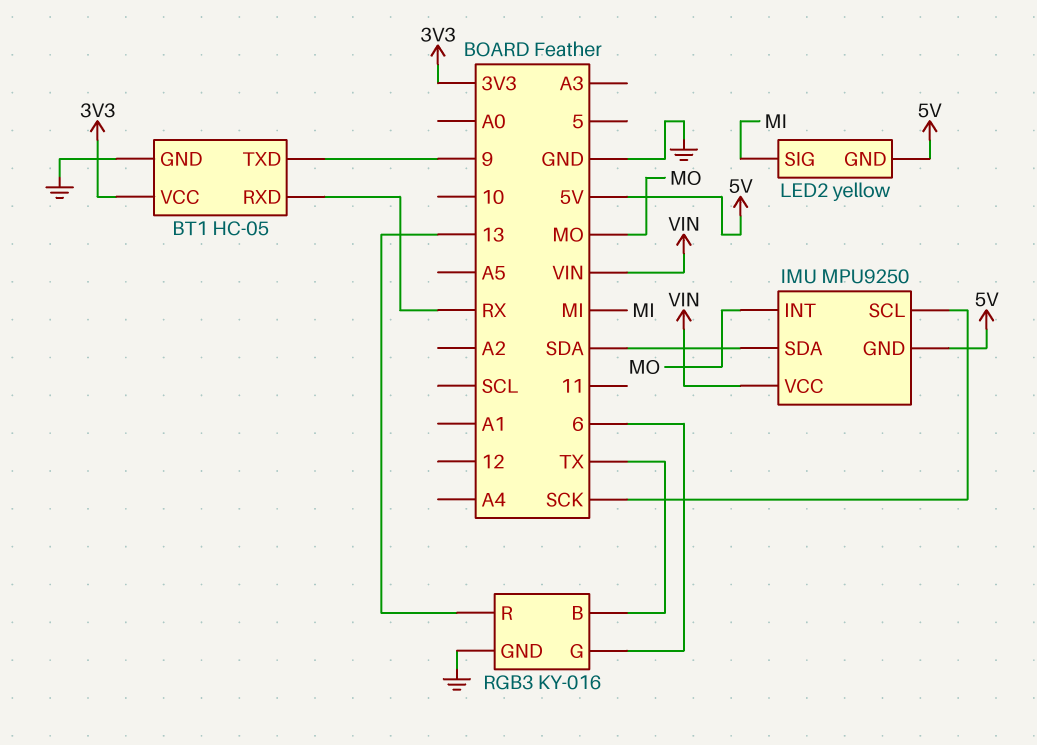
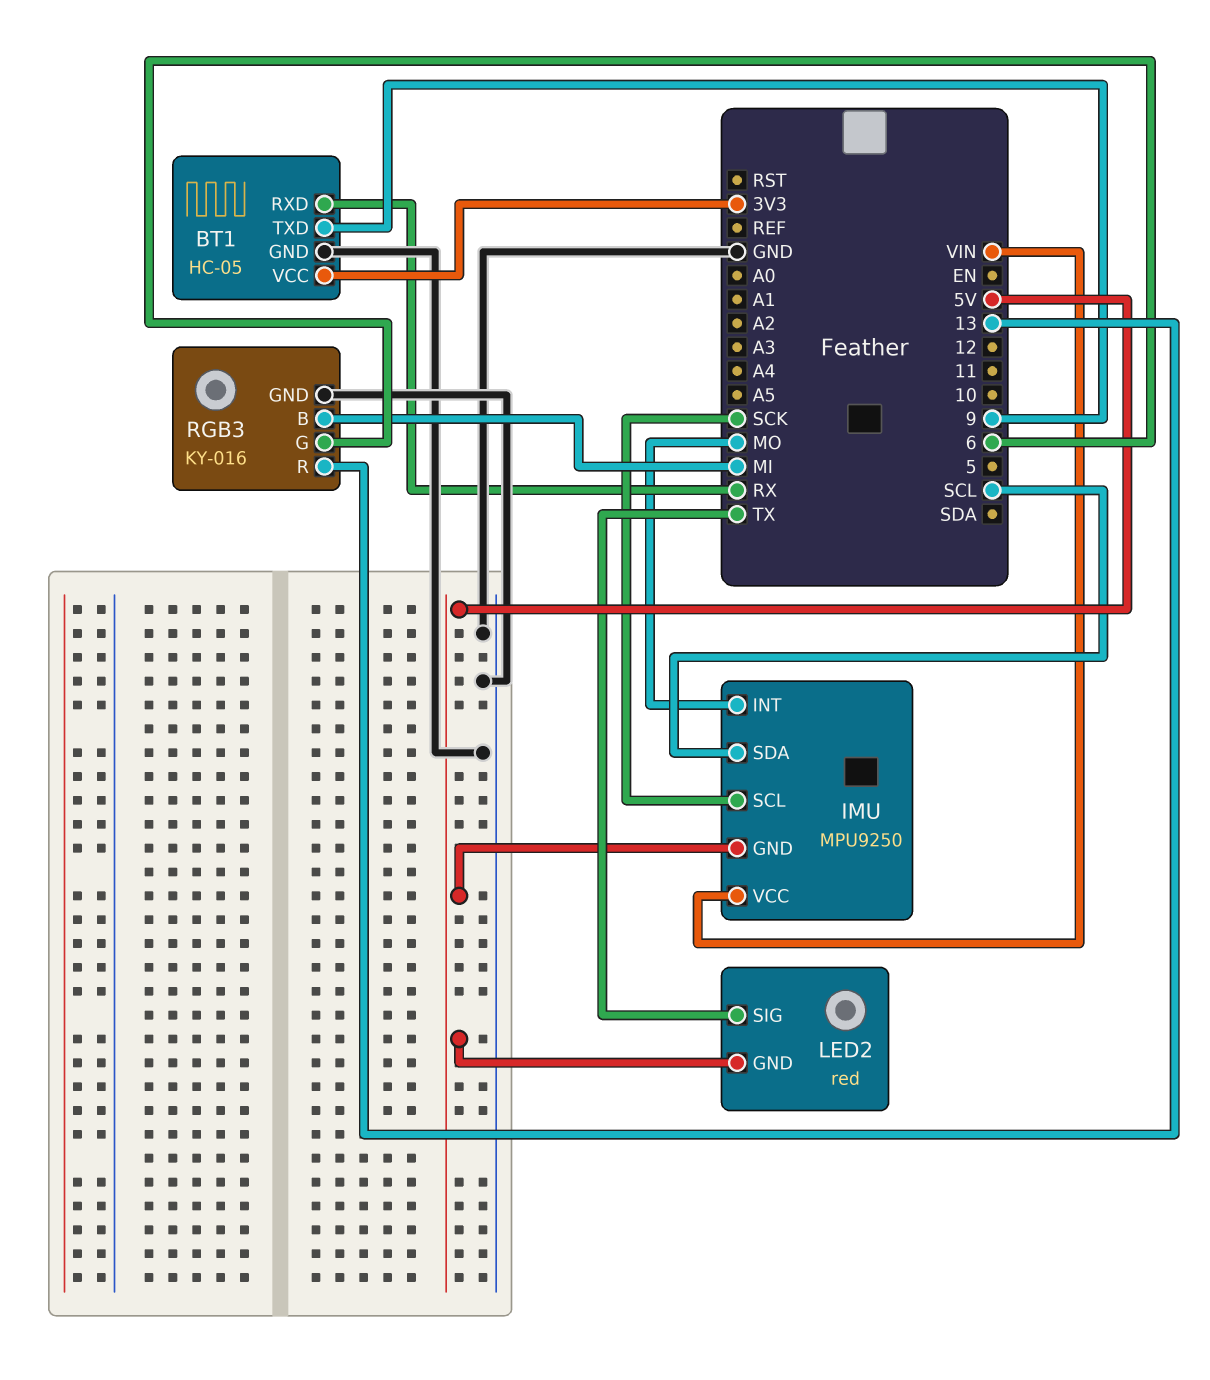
IMU pin SDA: SDA -> SCL
LED2: yellow -> red
LED2 pin SIG: MI -> TX
RGB3 pin B: TX -> MI

